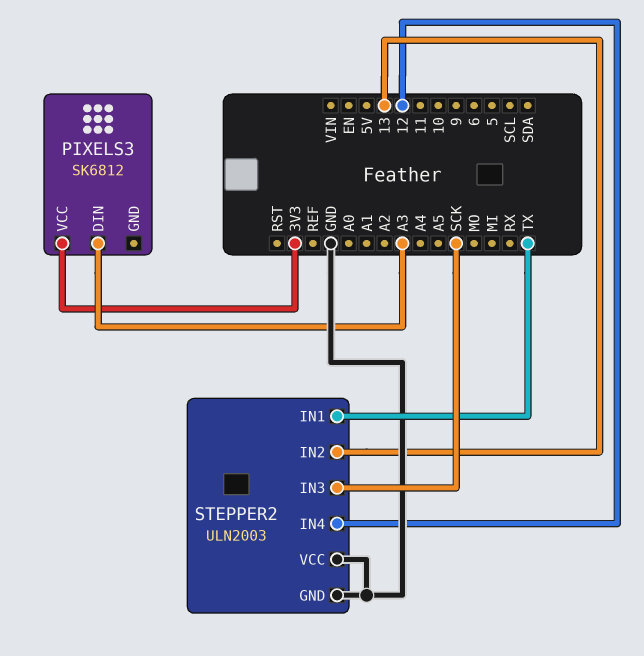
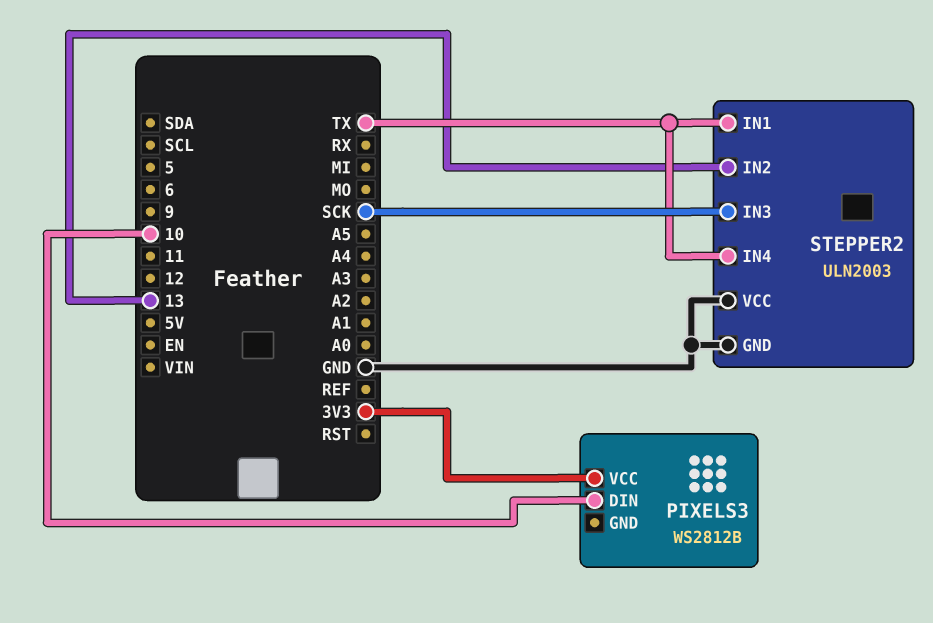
PIXELS3: SK6812 -> WS2812B
PIXELS3 pin DIN: A3 -> 10
STEPPER2 pin IN4: 12 -> TX

